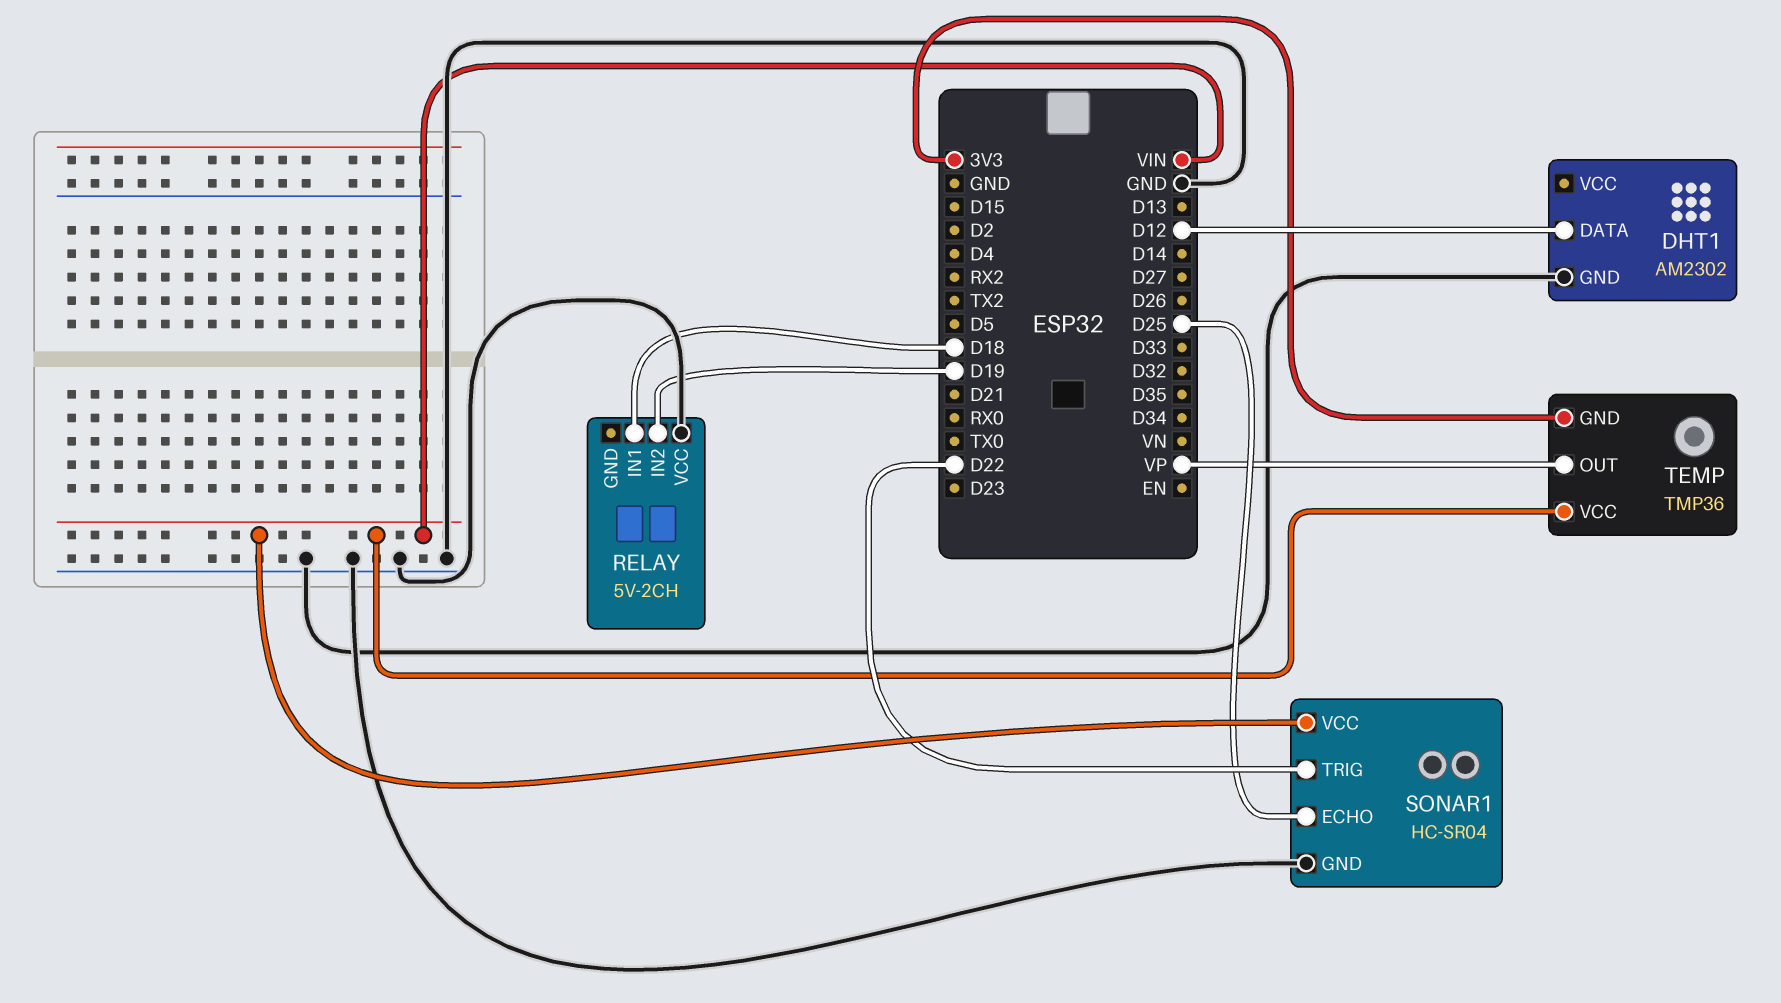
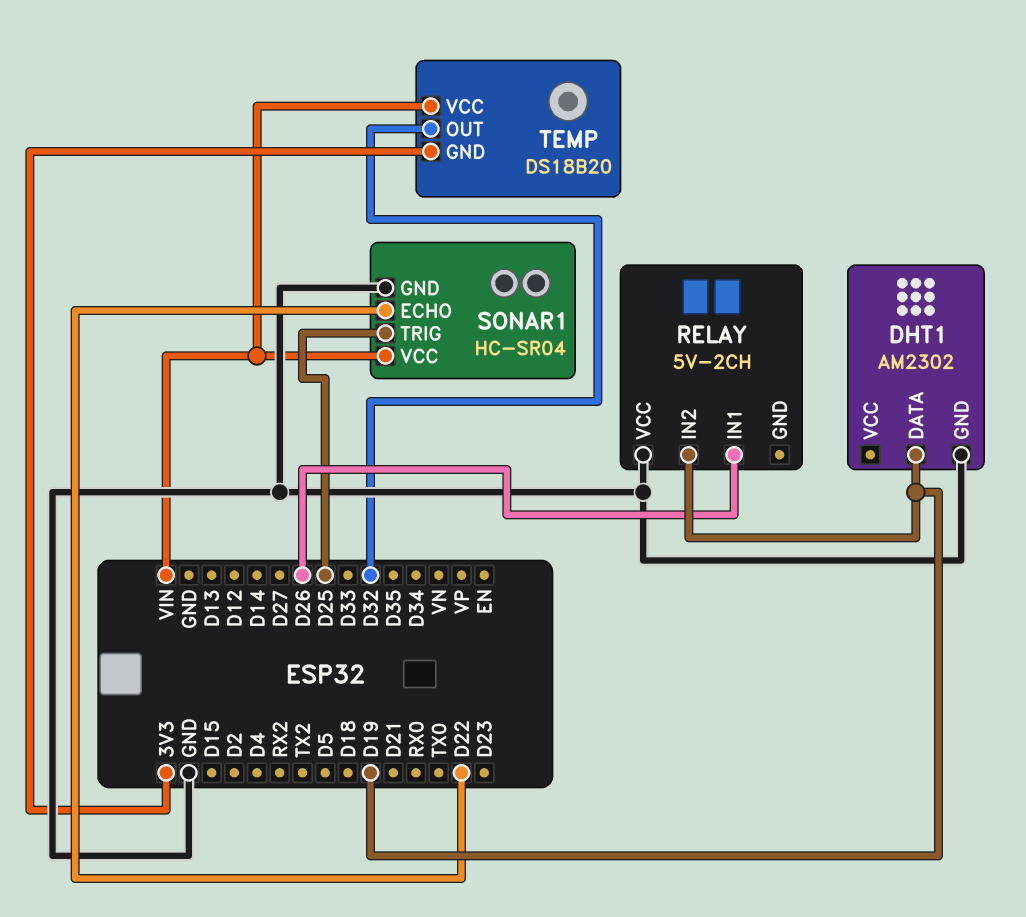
DHT1 pin DATA: D12 -> D19
RELAY pin IN1: D18 -> D26
SONAR1 pin ECHO: D25 -> D22
SONAR1 pin TRIG: D22 -> D25
TEMP: TMP36 -> DS18B20
TEMP pin OUT: VP -> D32

